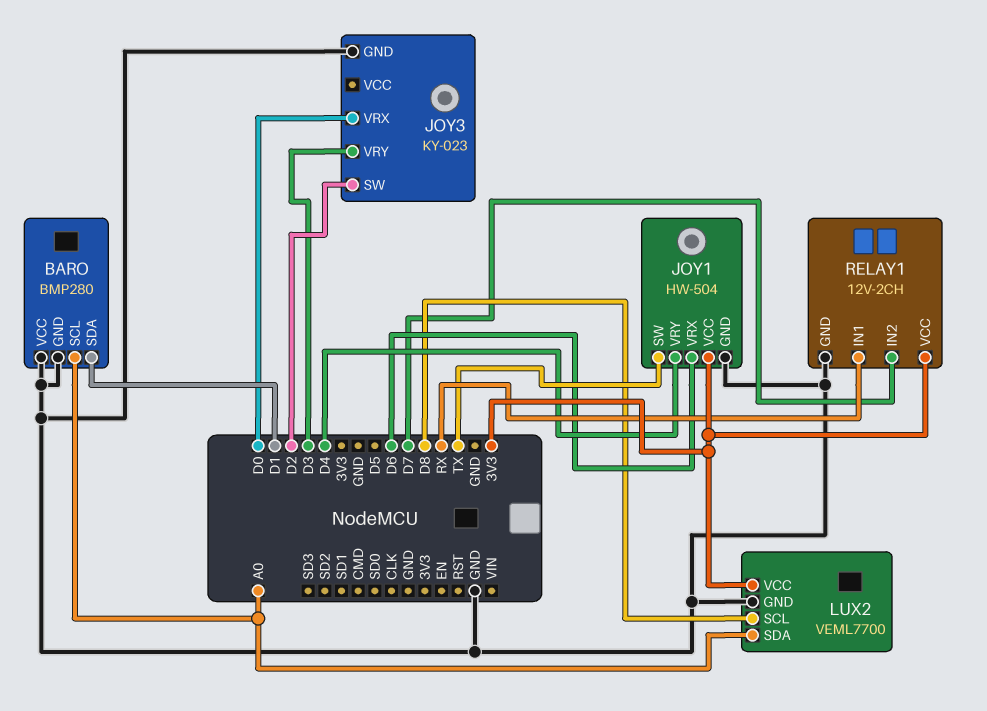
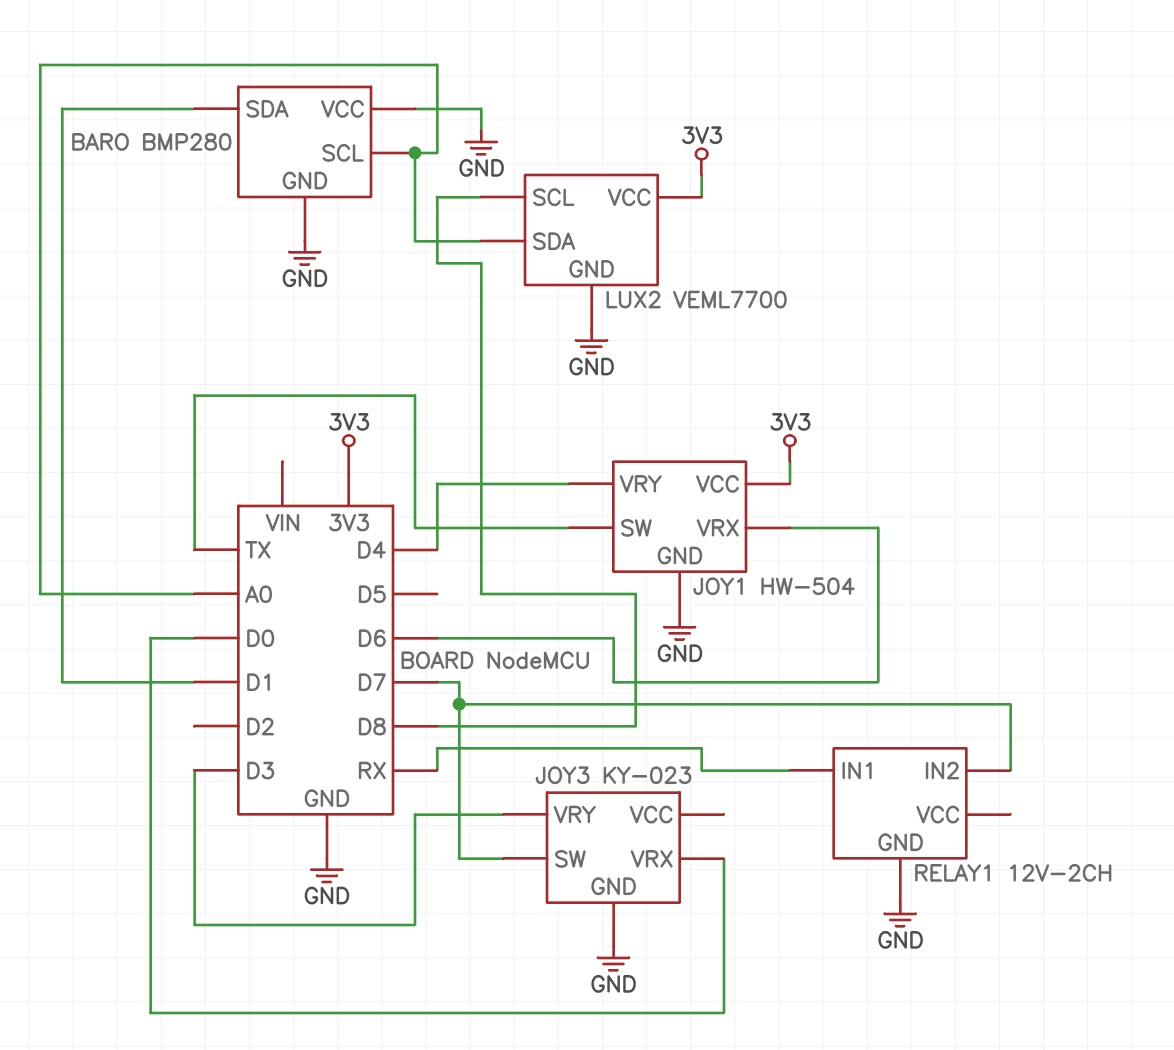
JOY3 pin SW: D2 -> D7
RELAY1 pin VCC: 3V3 -> none

